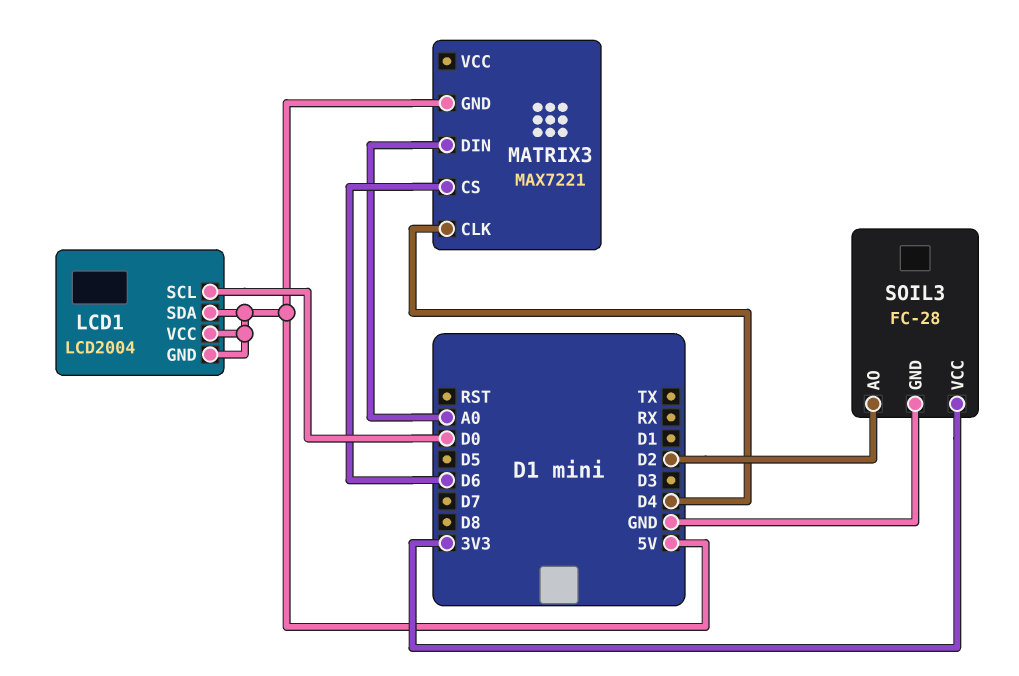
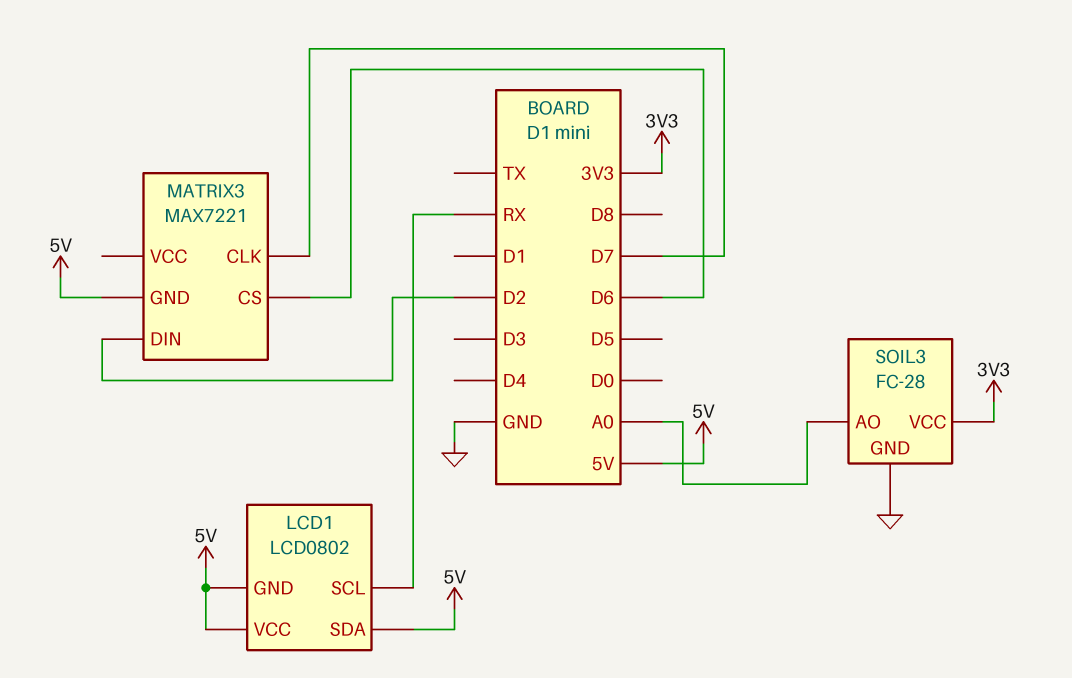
LCD1: LCD2004 -> LCD0802
LCD1 pin SCL: D0 -> RX
MATRIX3 pin CLK: D4 -> D7
MATRIX3 pin DIN: A0 -> D2
SOIL3 pin AO: D2 -> A0

